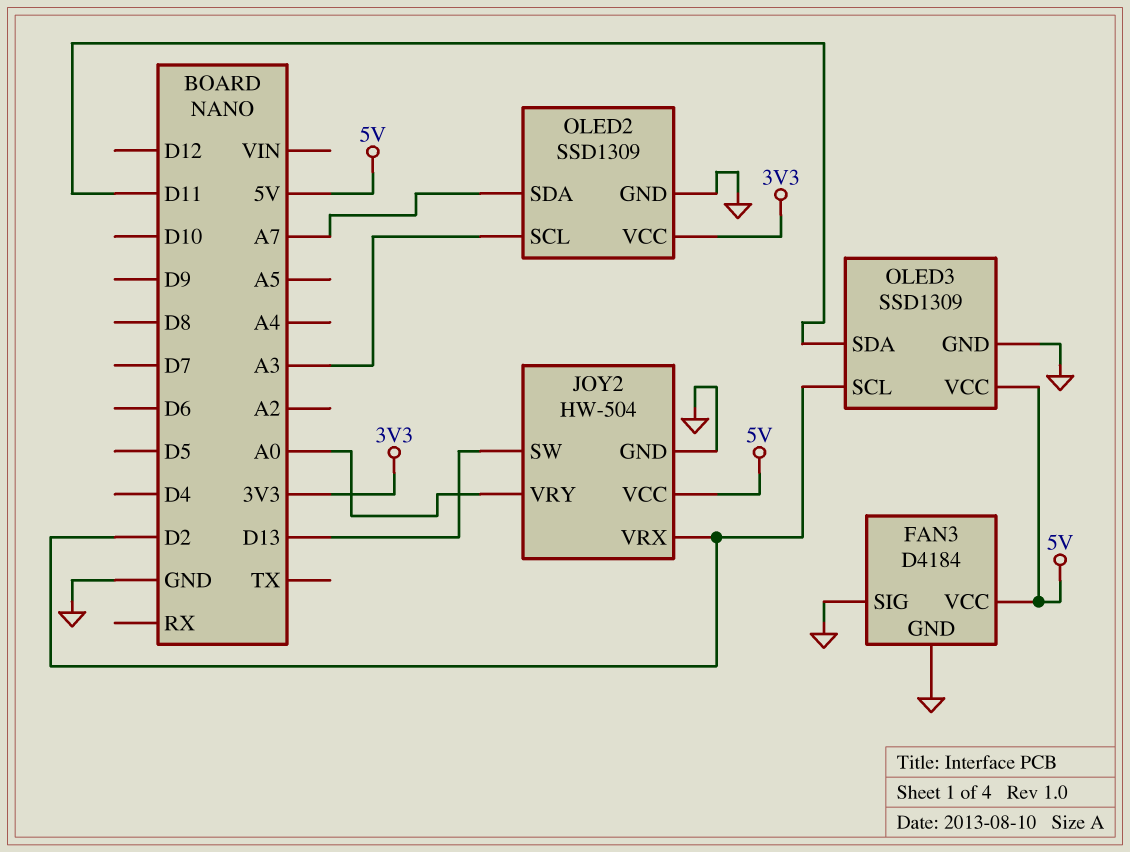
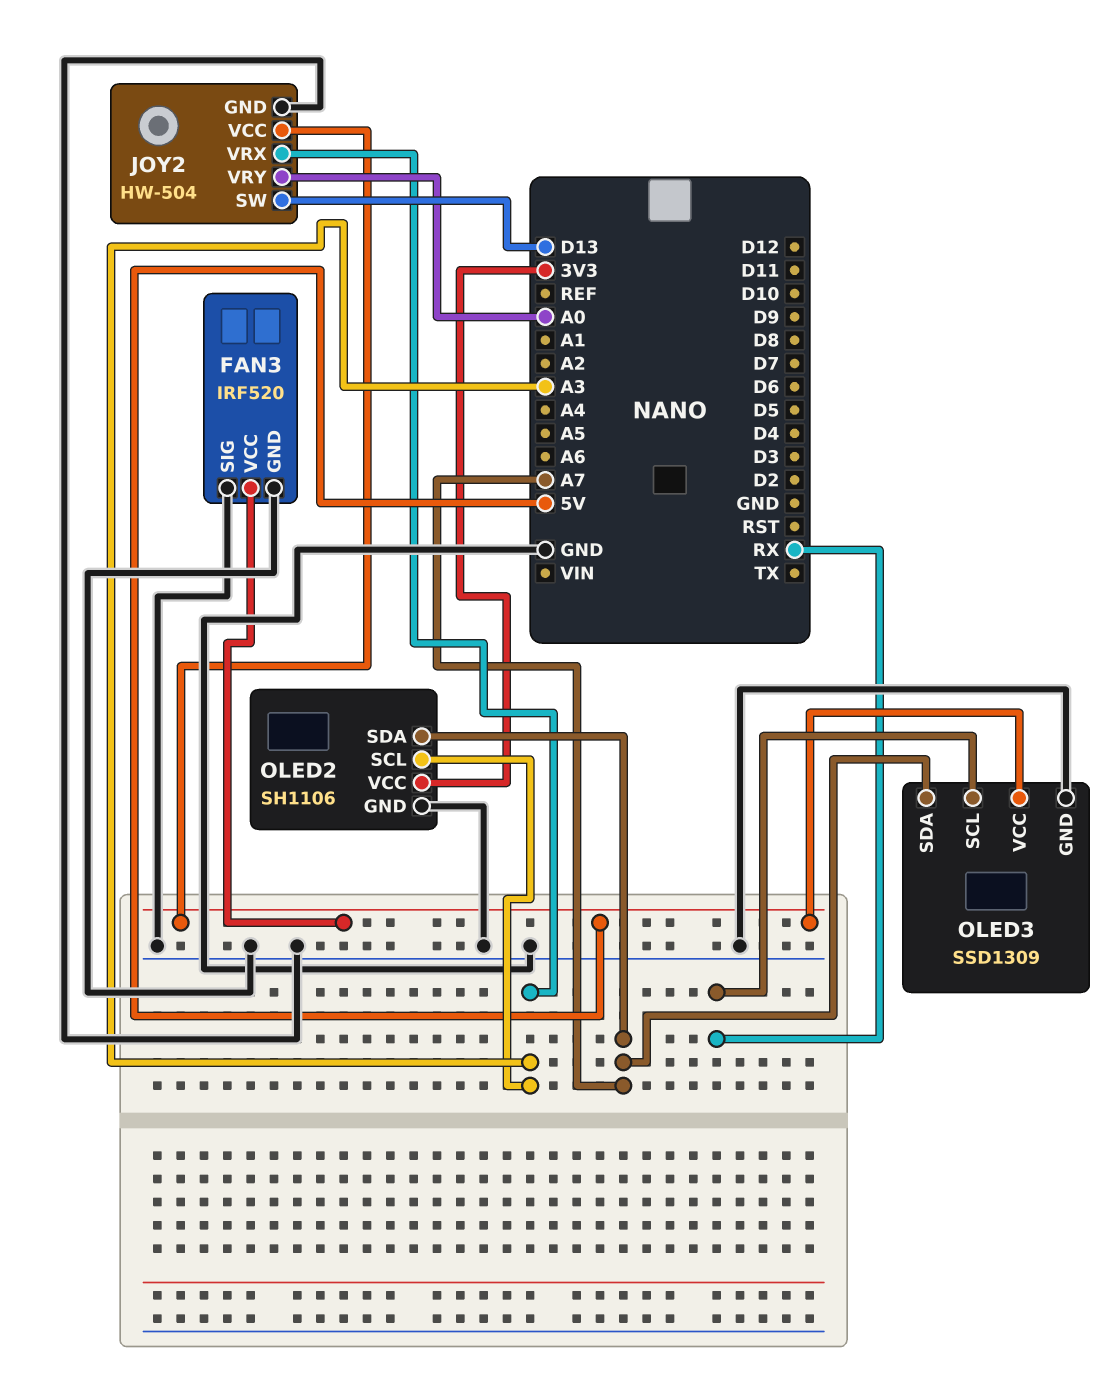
FAN3: D4184 -> IRF520
JOY2 pin VRX: D2 -> A3
OLED2: SSD1309 -> SH1106
OLED3 pin SCL: D2 -> RX
OLED3 pin SDA: D11 -> A7

